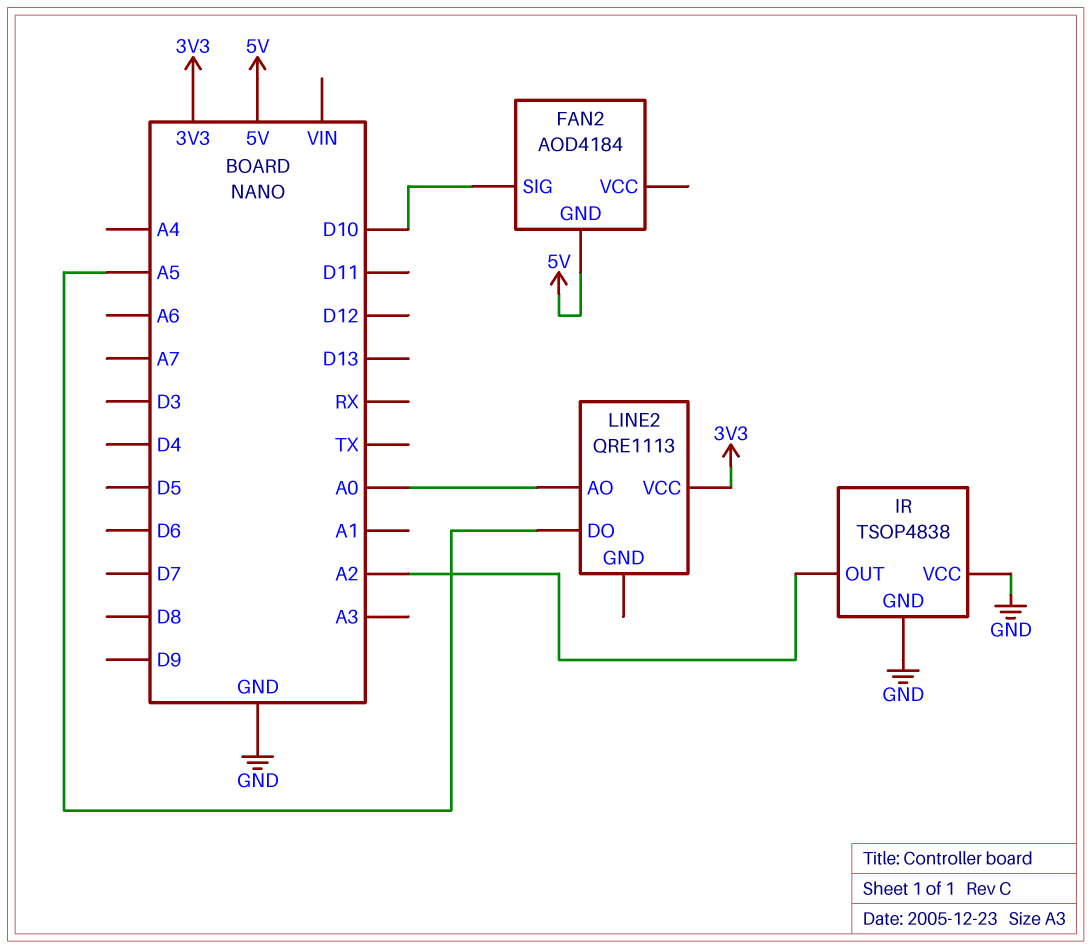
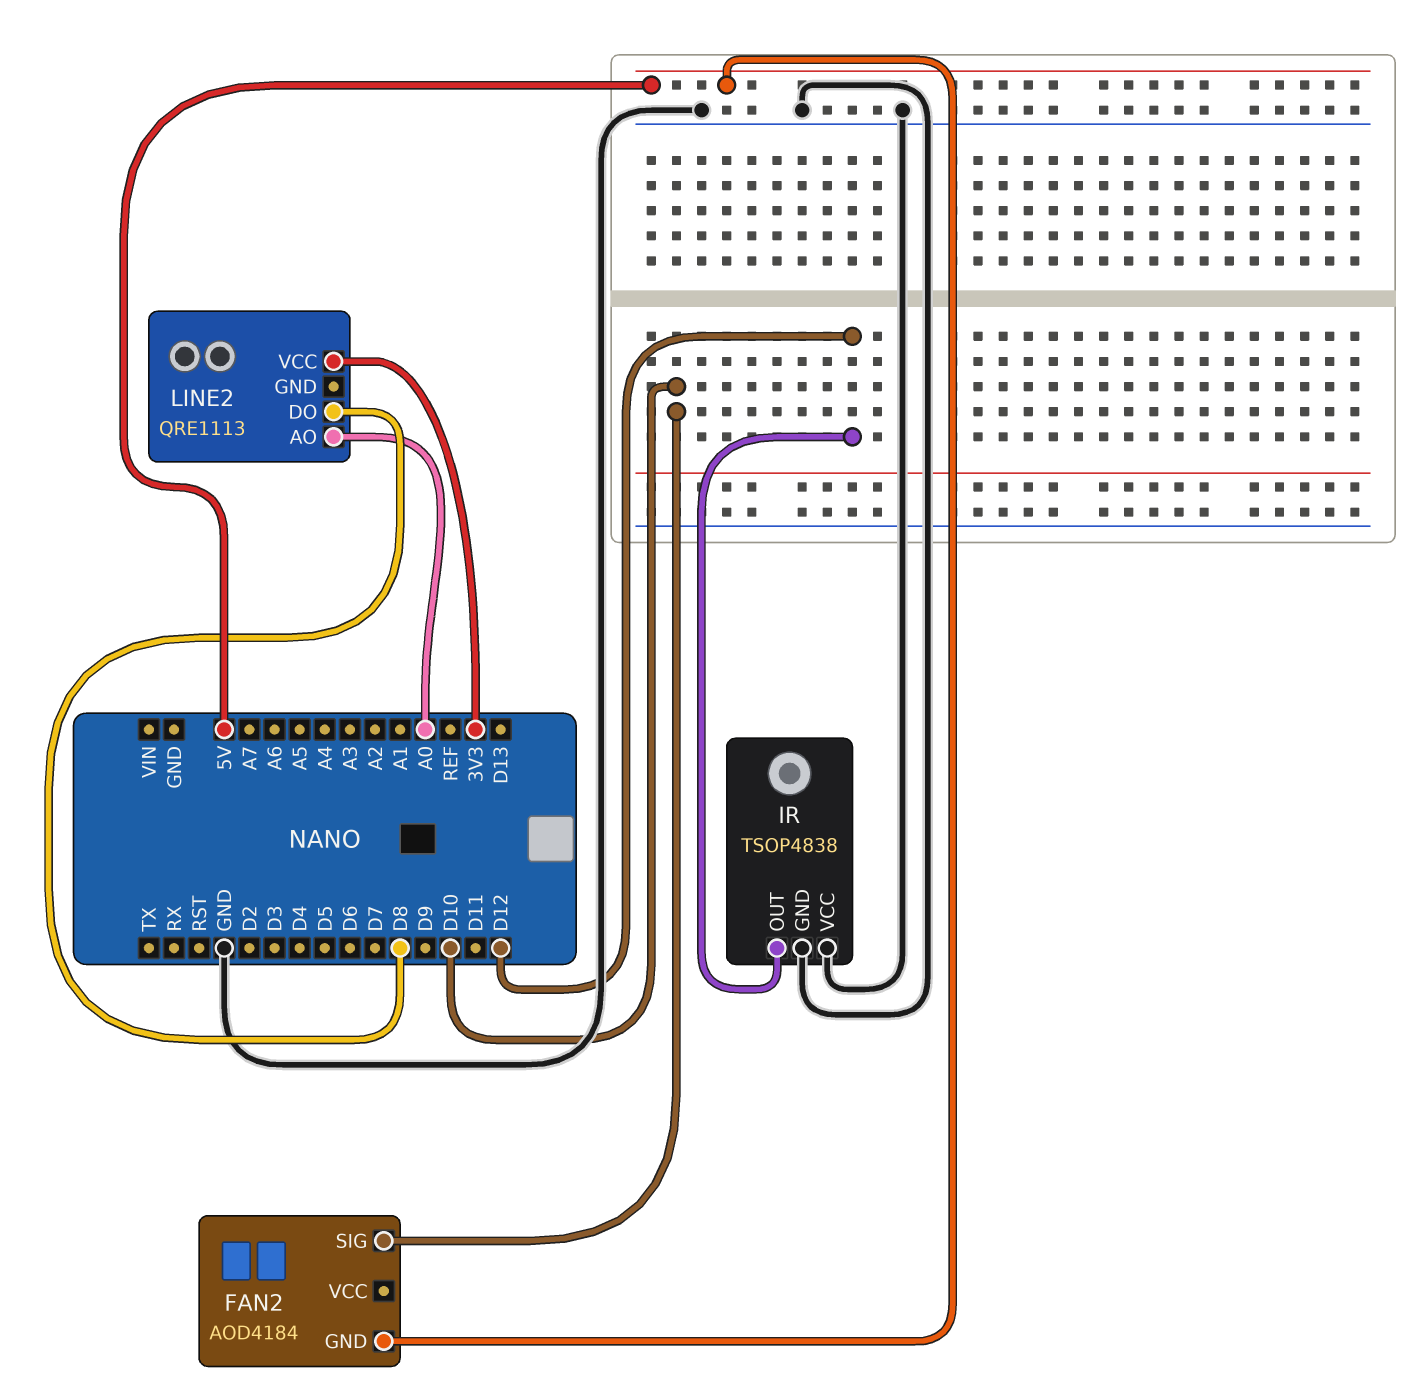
IR pin OUT: A2 -> D12
LINE2 pin DO: A5 -> D8

